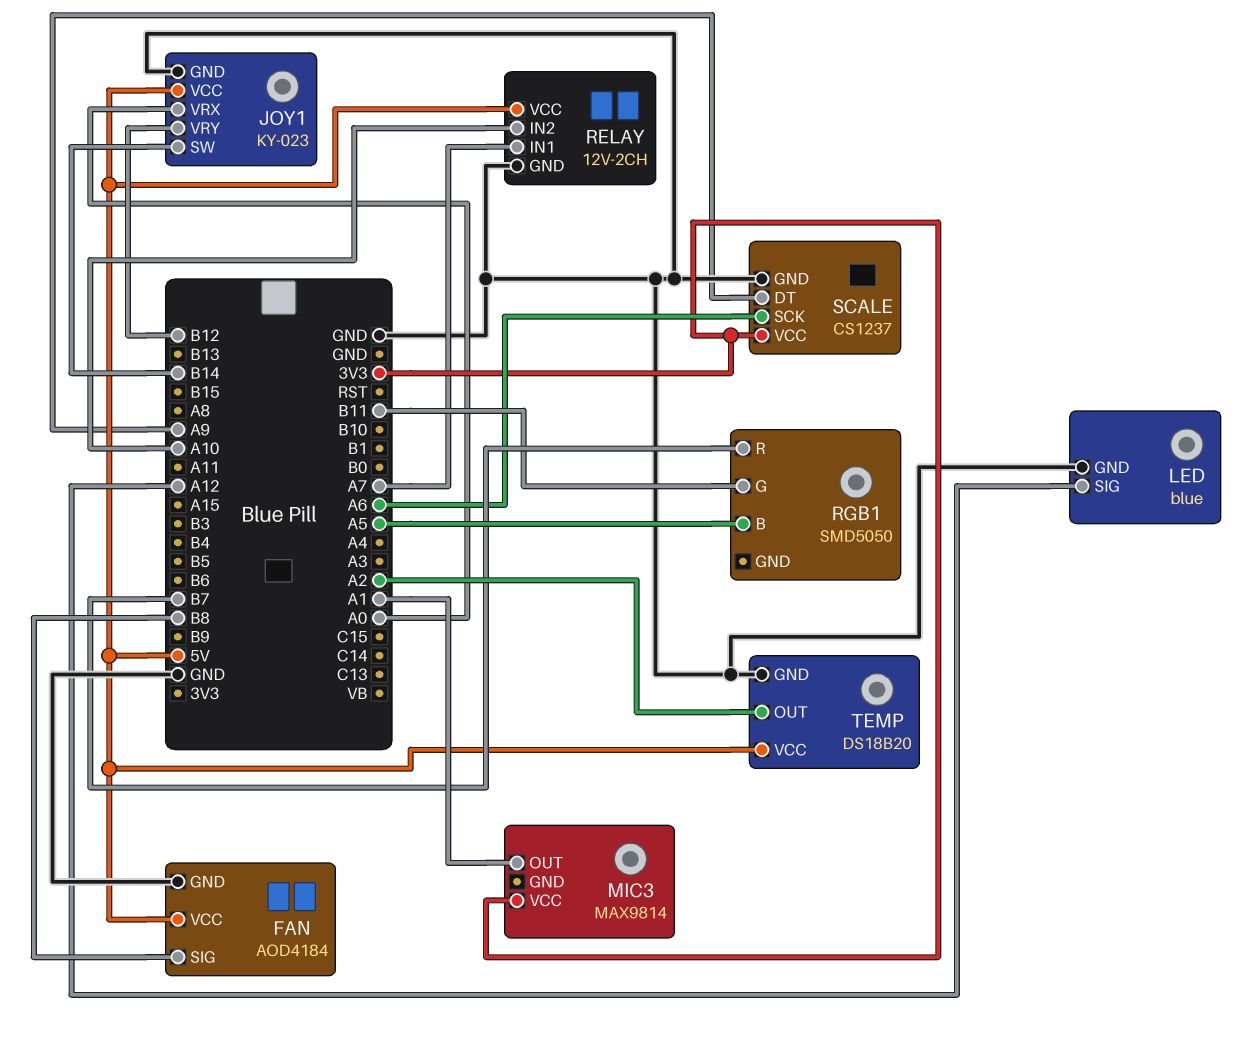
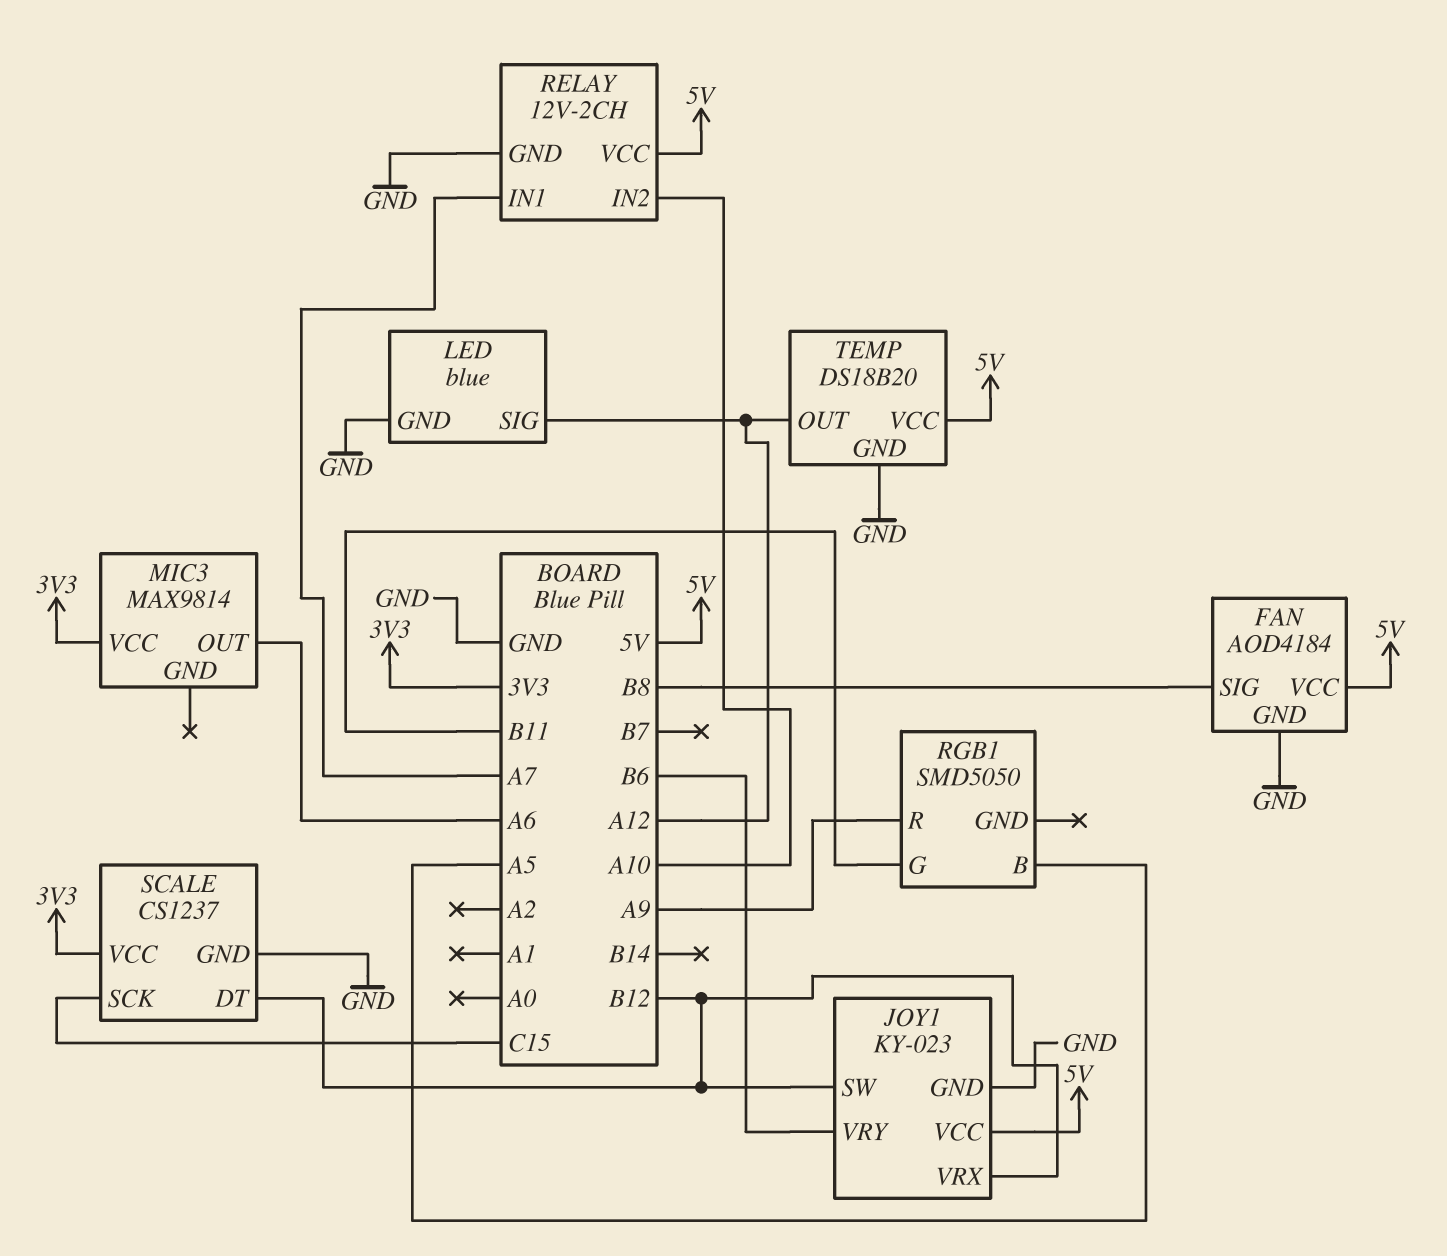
JOY1 pin SW: B14 -> B12
JOY1 pin VRX: A0 -> B12
JOY1 pin VRY: B12 -> B6
MIC3 pin OUT: A1 -> A6
RGB1 pin R: B7 -> A9
SCALE pin DT: A9 -> B12
SCALE pin SCK: A6 -> C15
TEMP pin OUT: A2 -> A12

